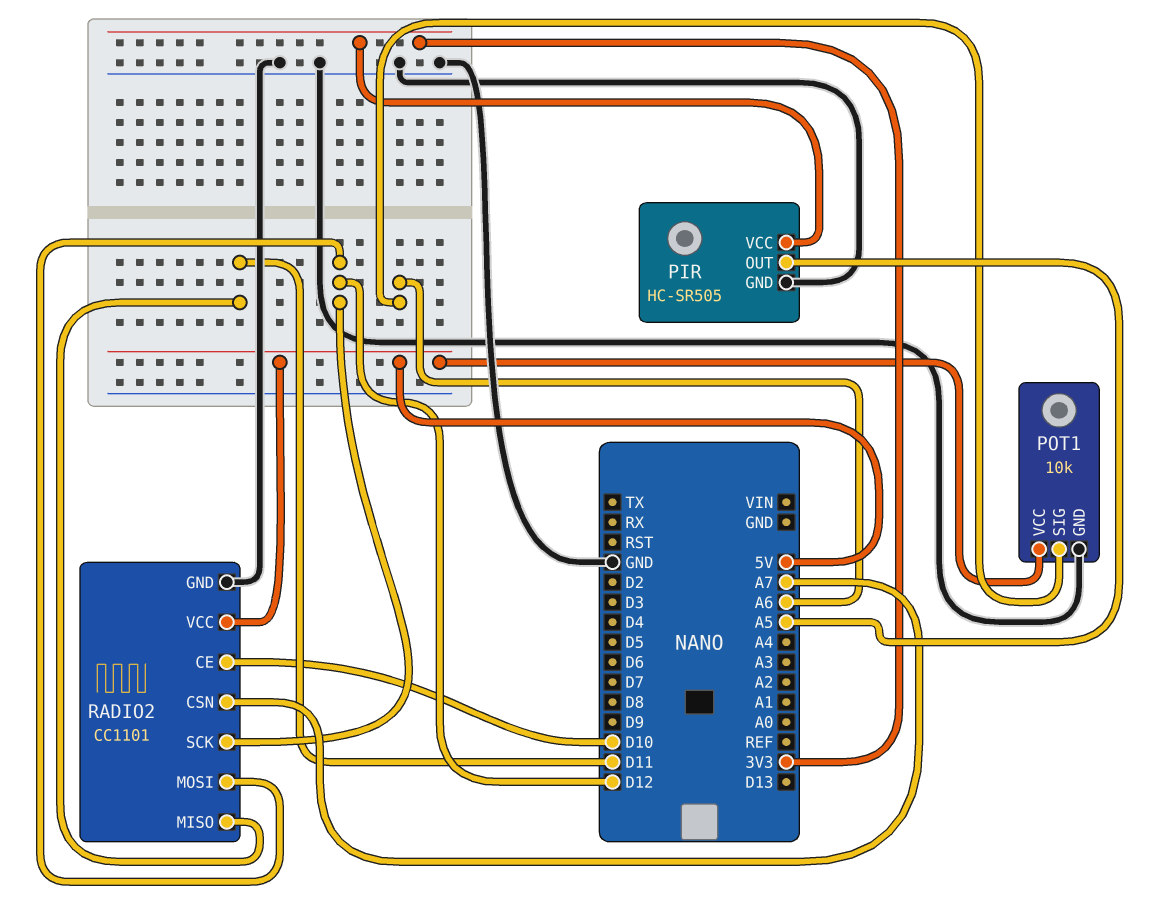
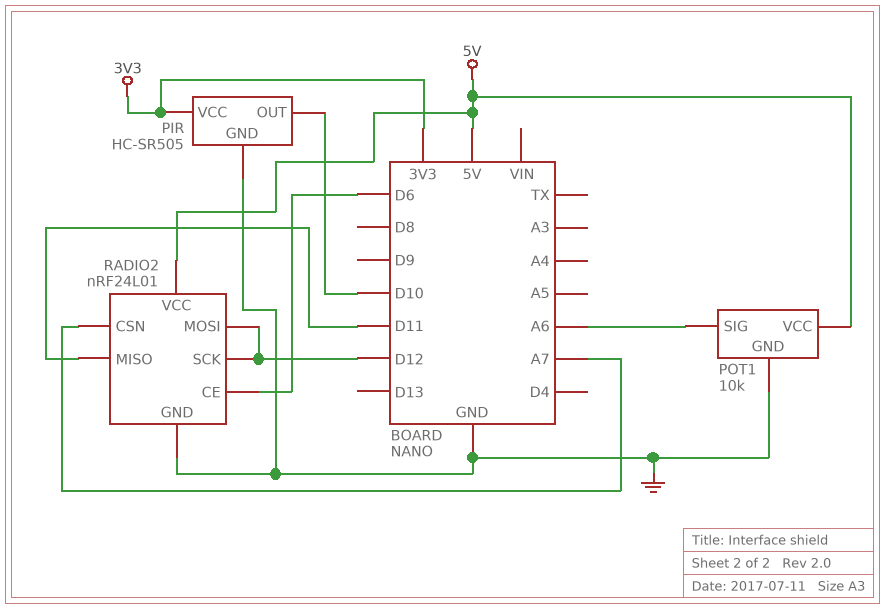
PIR pin OUT: A5 -> D10
RADIO2: CC1101 -> nRF24L01
RADIO2 pin CE: D10 -> D6

